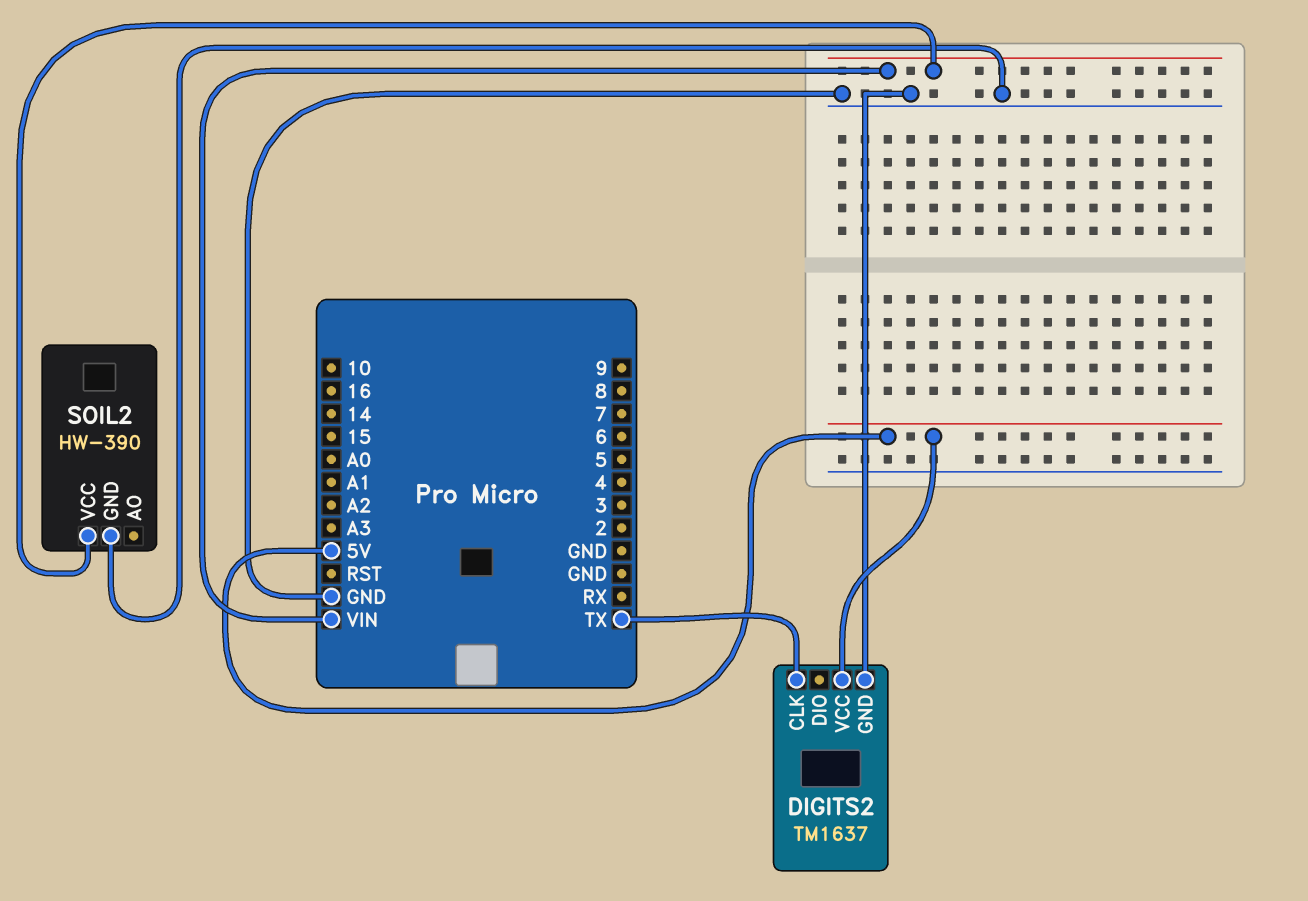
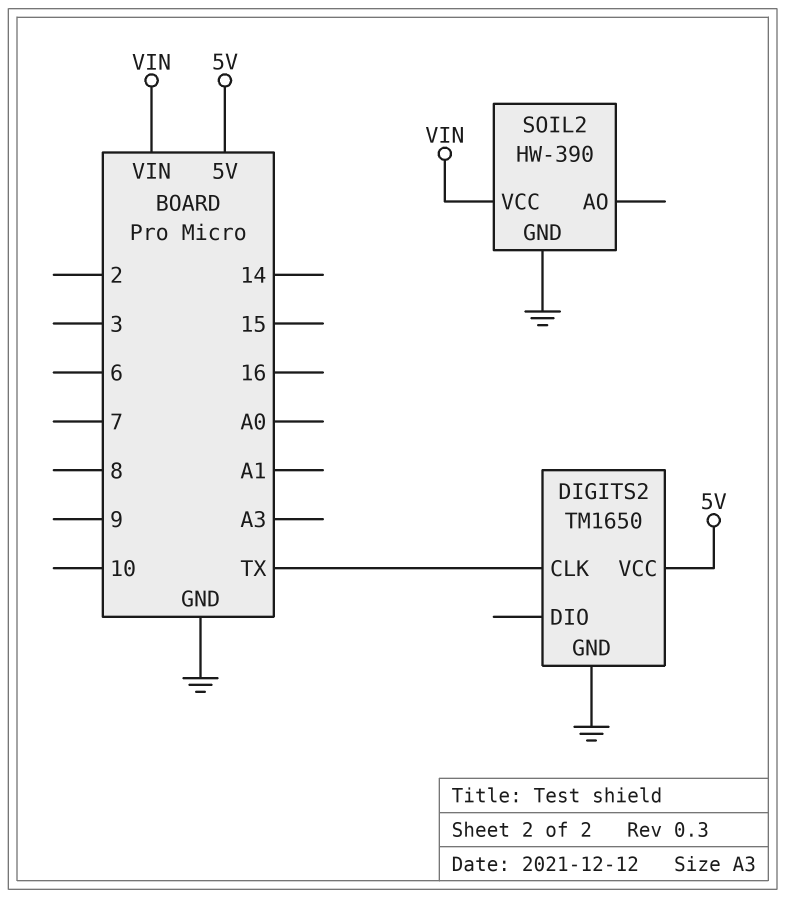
DIGITS2: TM1637 -> TM1650

